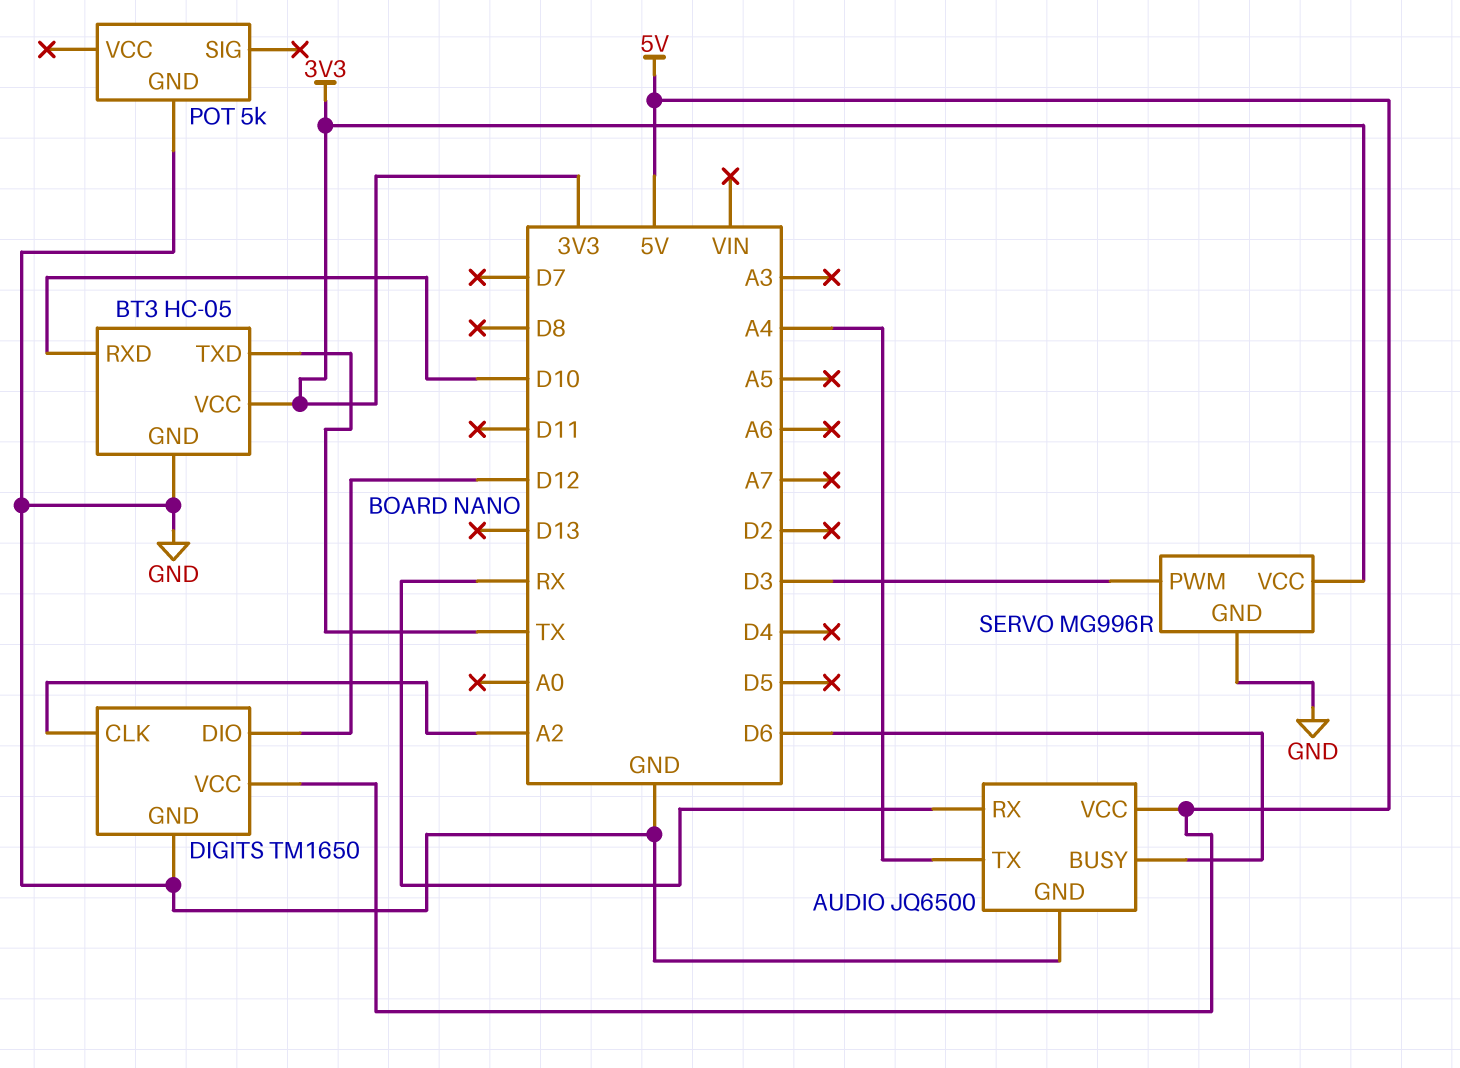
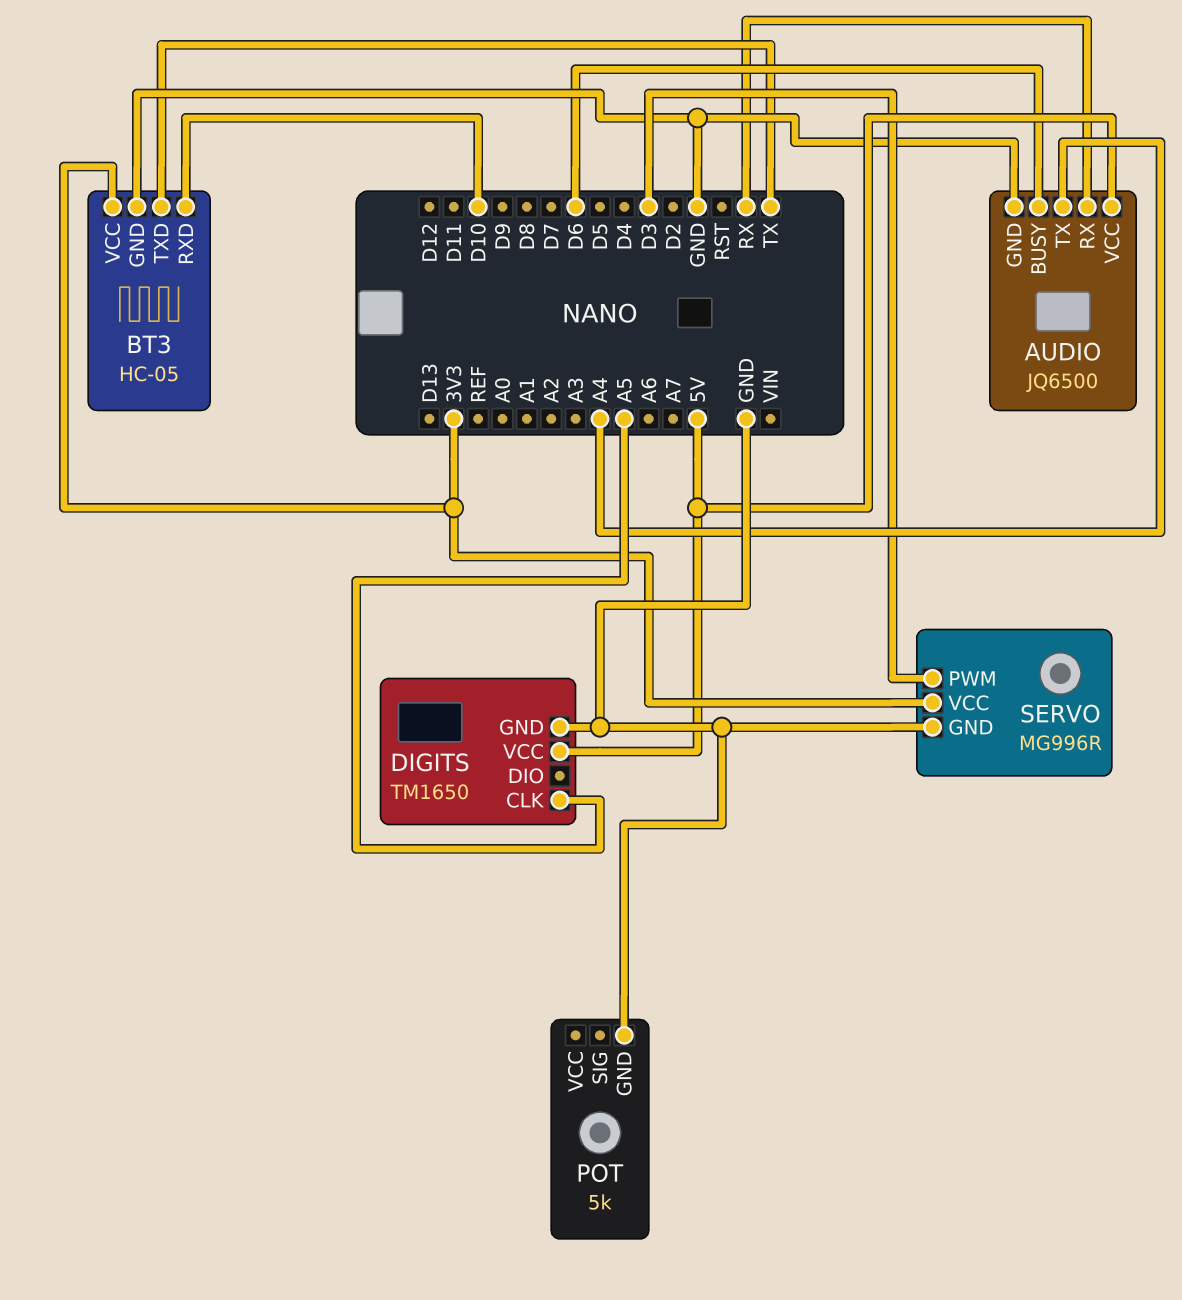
DIGITS pin CLK: A2 -> A5
DIGITS pin DIO: D12 -> none

